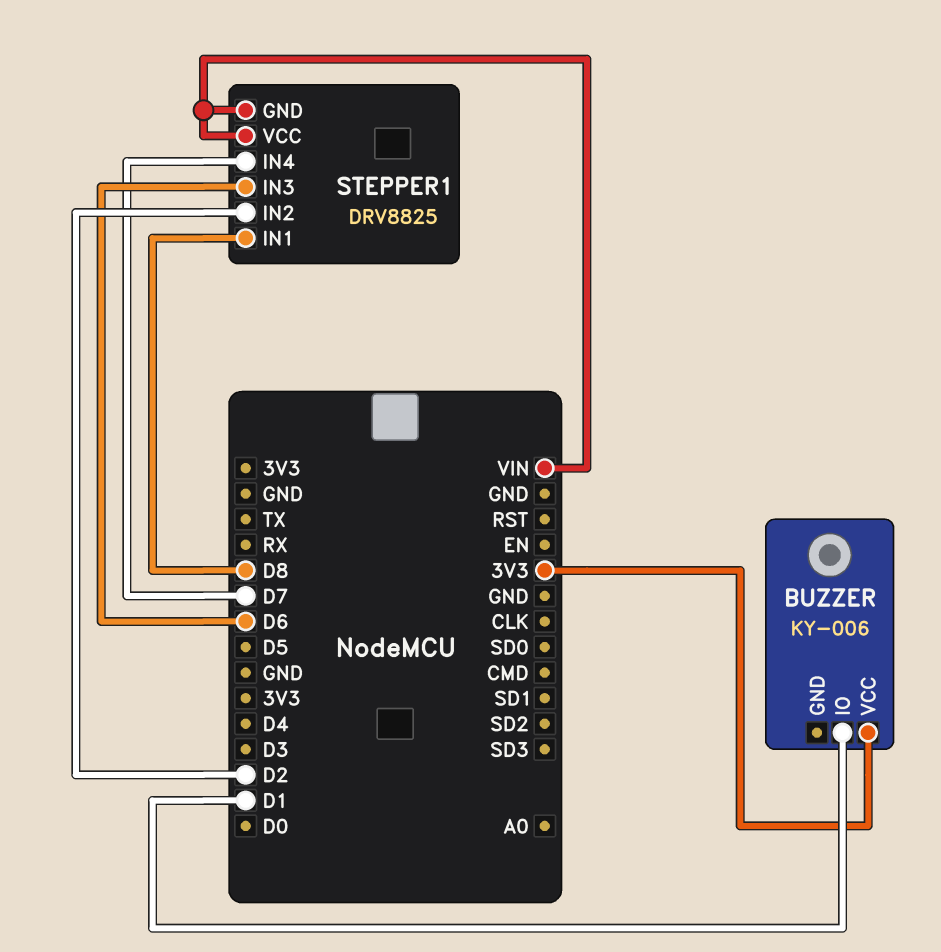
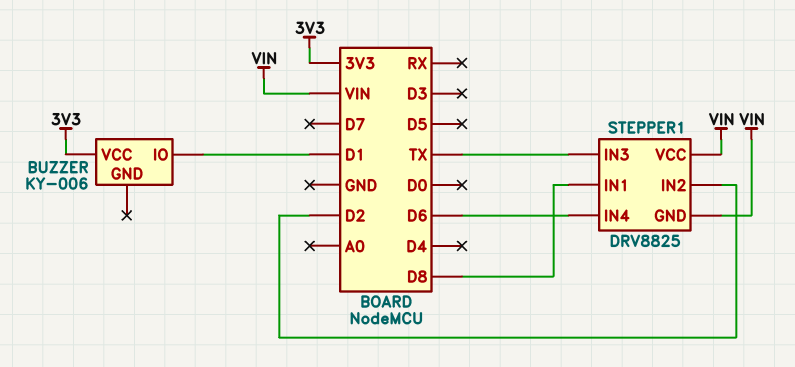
STEPPER1 pin IN3: D6 -> TX
STEPPER1 pin IN4: D7 -> D6

